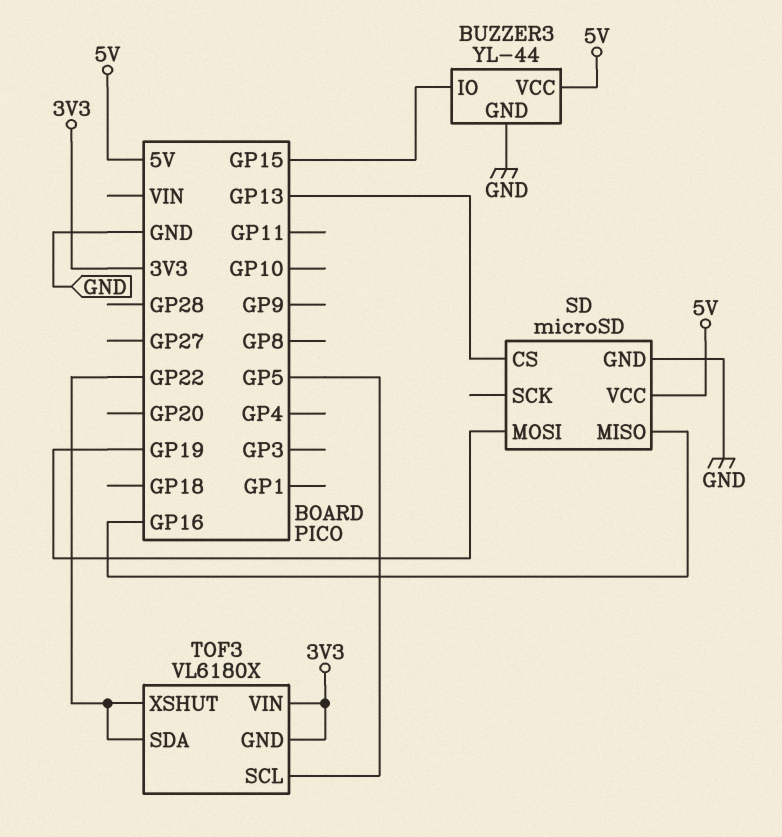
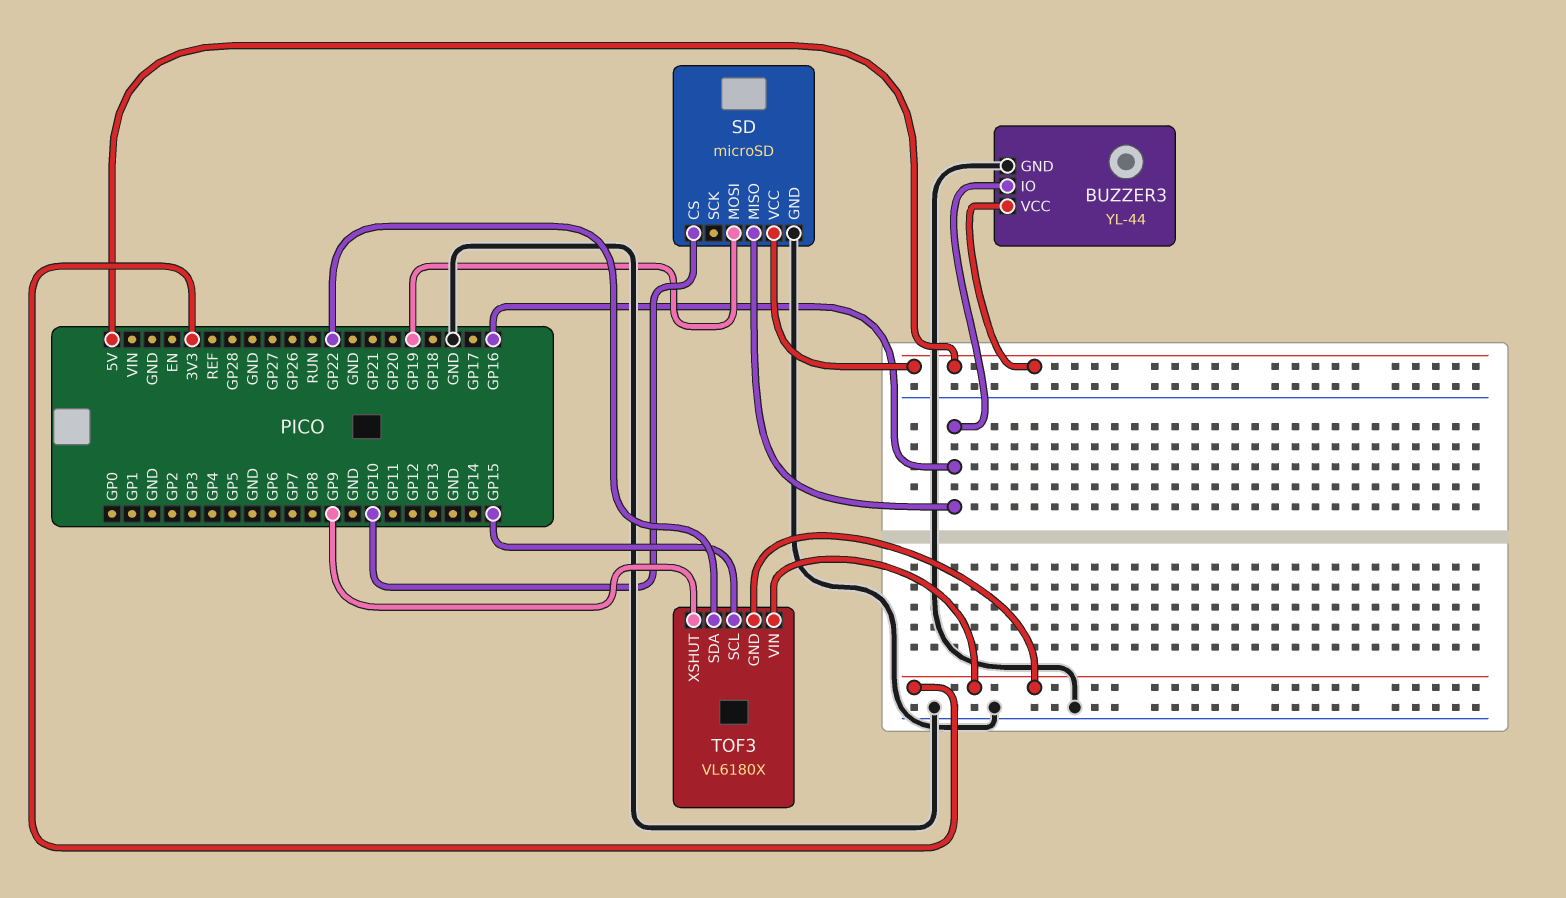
BUZZER3 pin IO: GP15 -> GP16
SD pin CS: GP13 -> GP10
TOF3 pin SCL: GP5 -> GP15
TOF3 pin XSHUT: GP22 -> GP9

